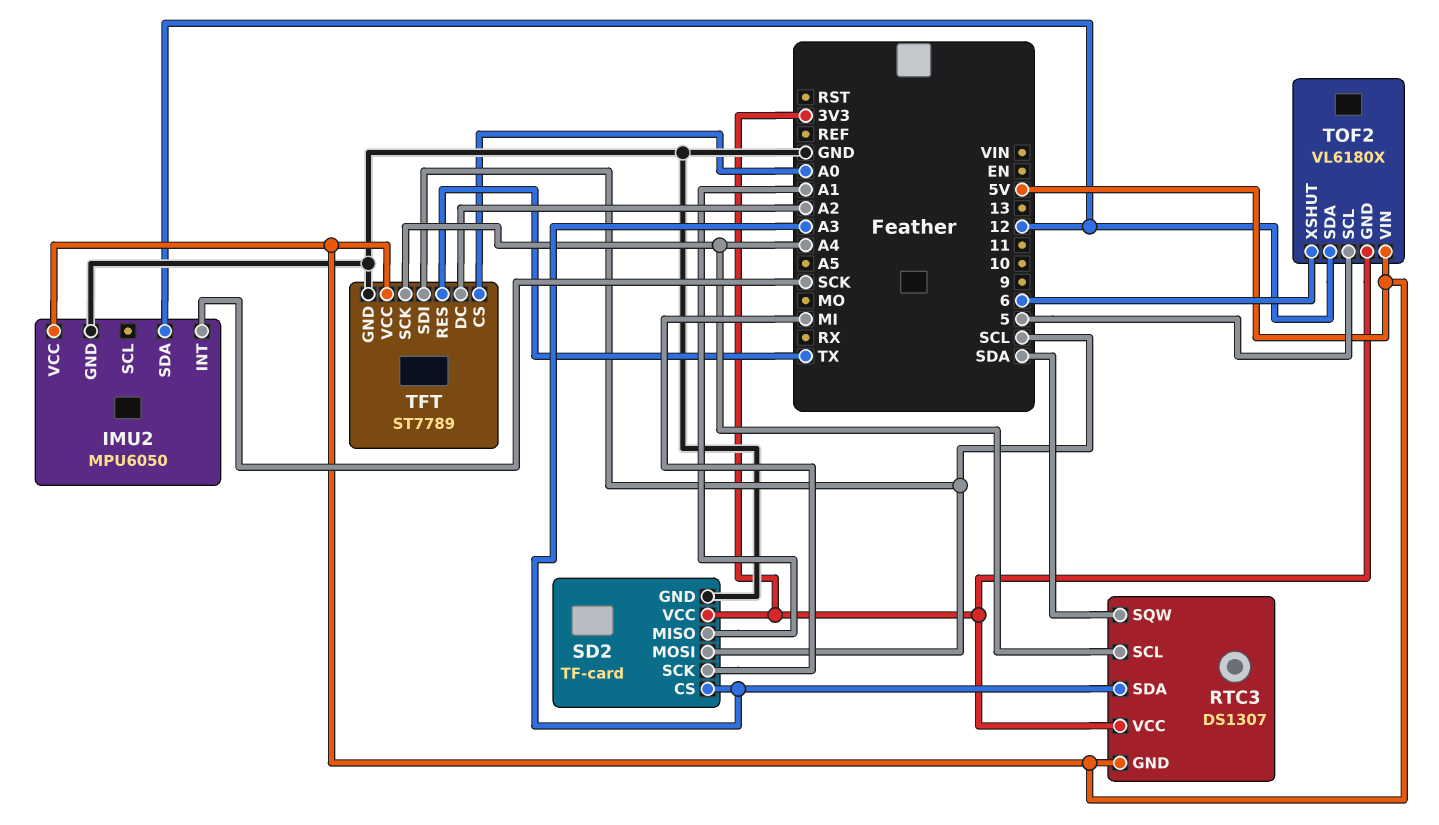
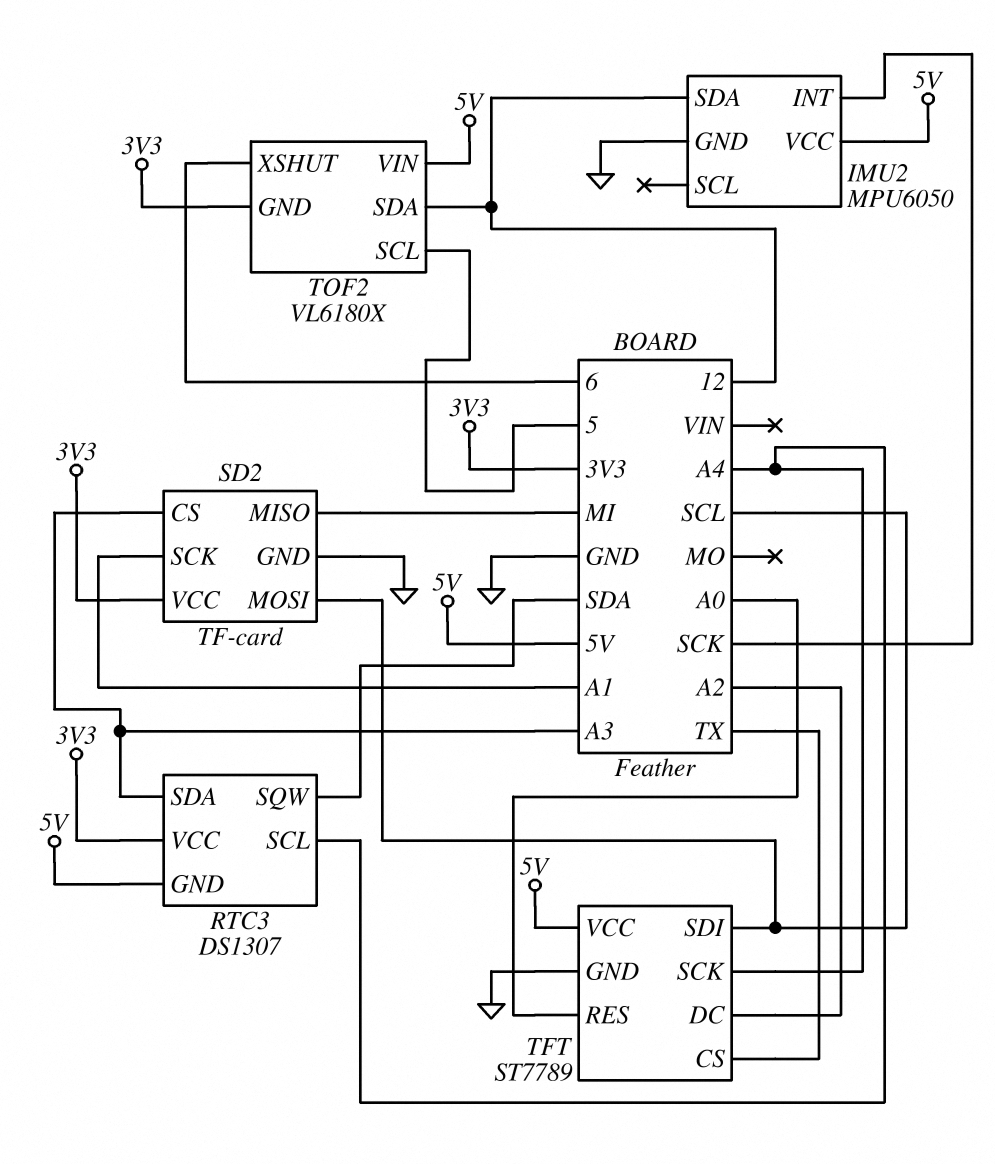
SD2 pin MISO: A1 -> MI
SD2 pin SCK: MI -> A1
TFT pin CS: A0 -> TX
TFT pin RES: TX -> A0

